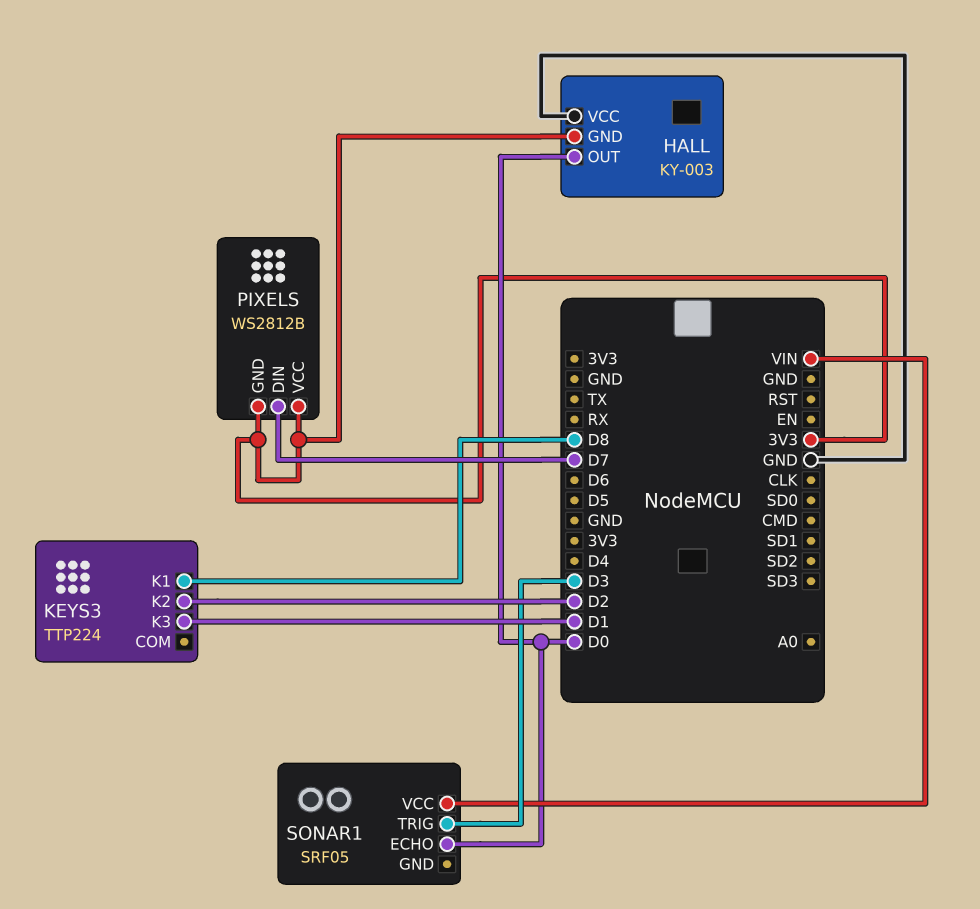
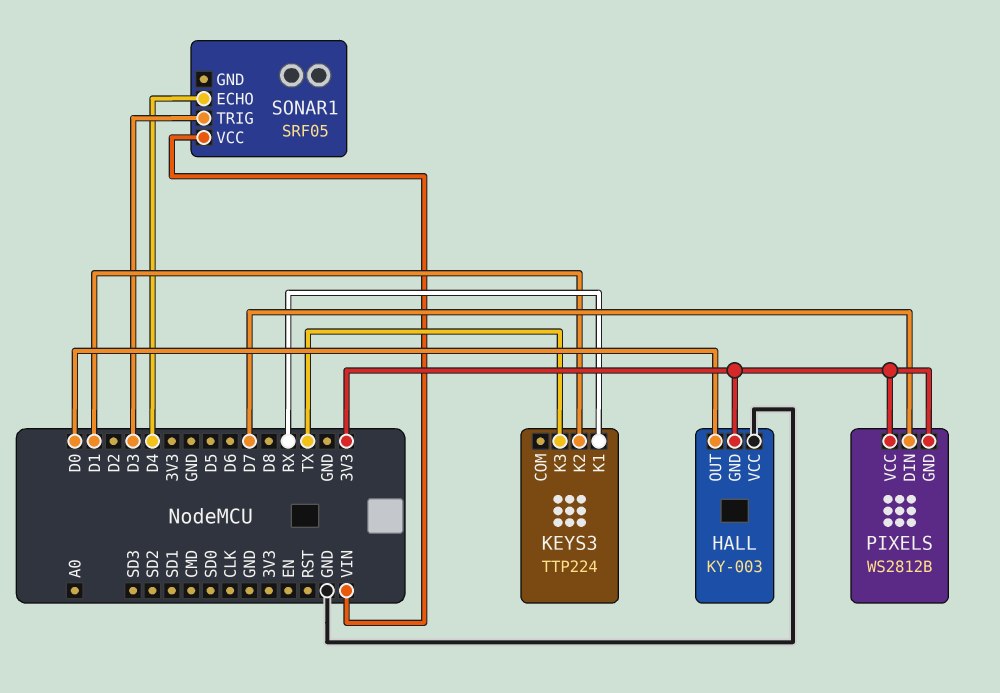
KEYS3 pin K1: D8 -> RX
KEYS3 pin K2: D2 -> D1
KEYS3 pin K3: D1 -> TX
SONAR1 pin ECHO: D0 -> D4

